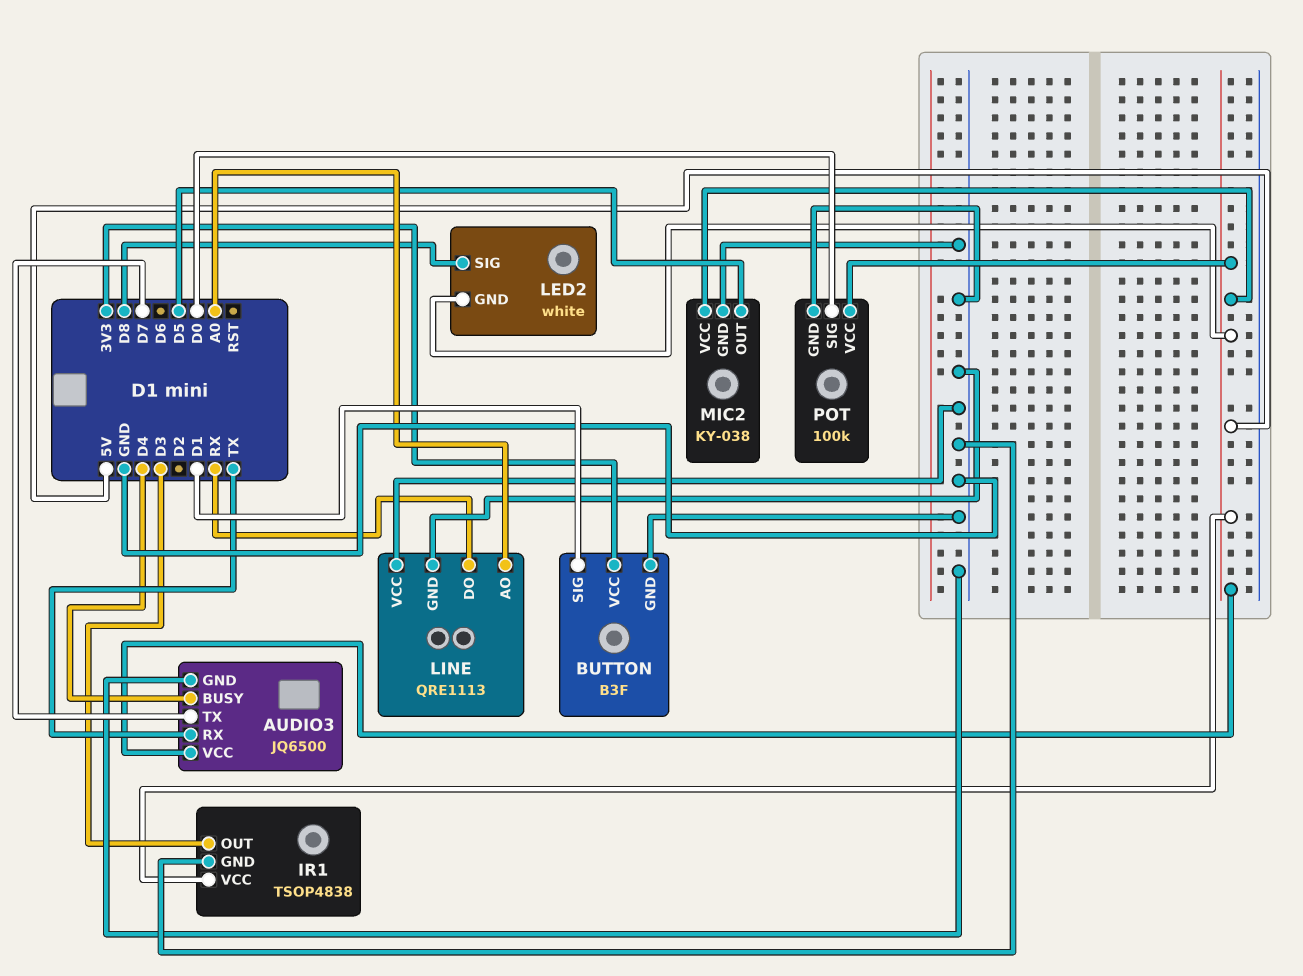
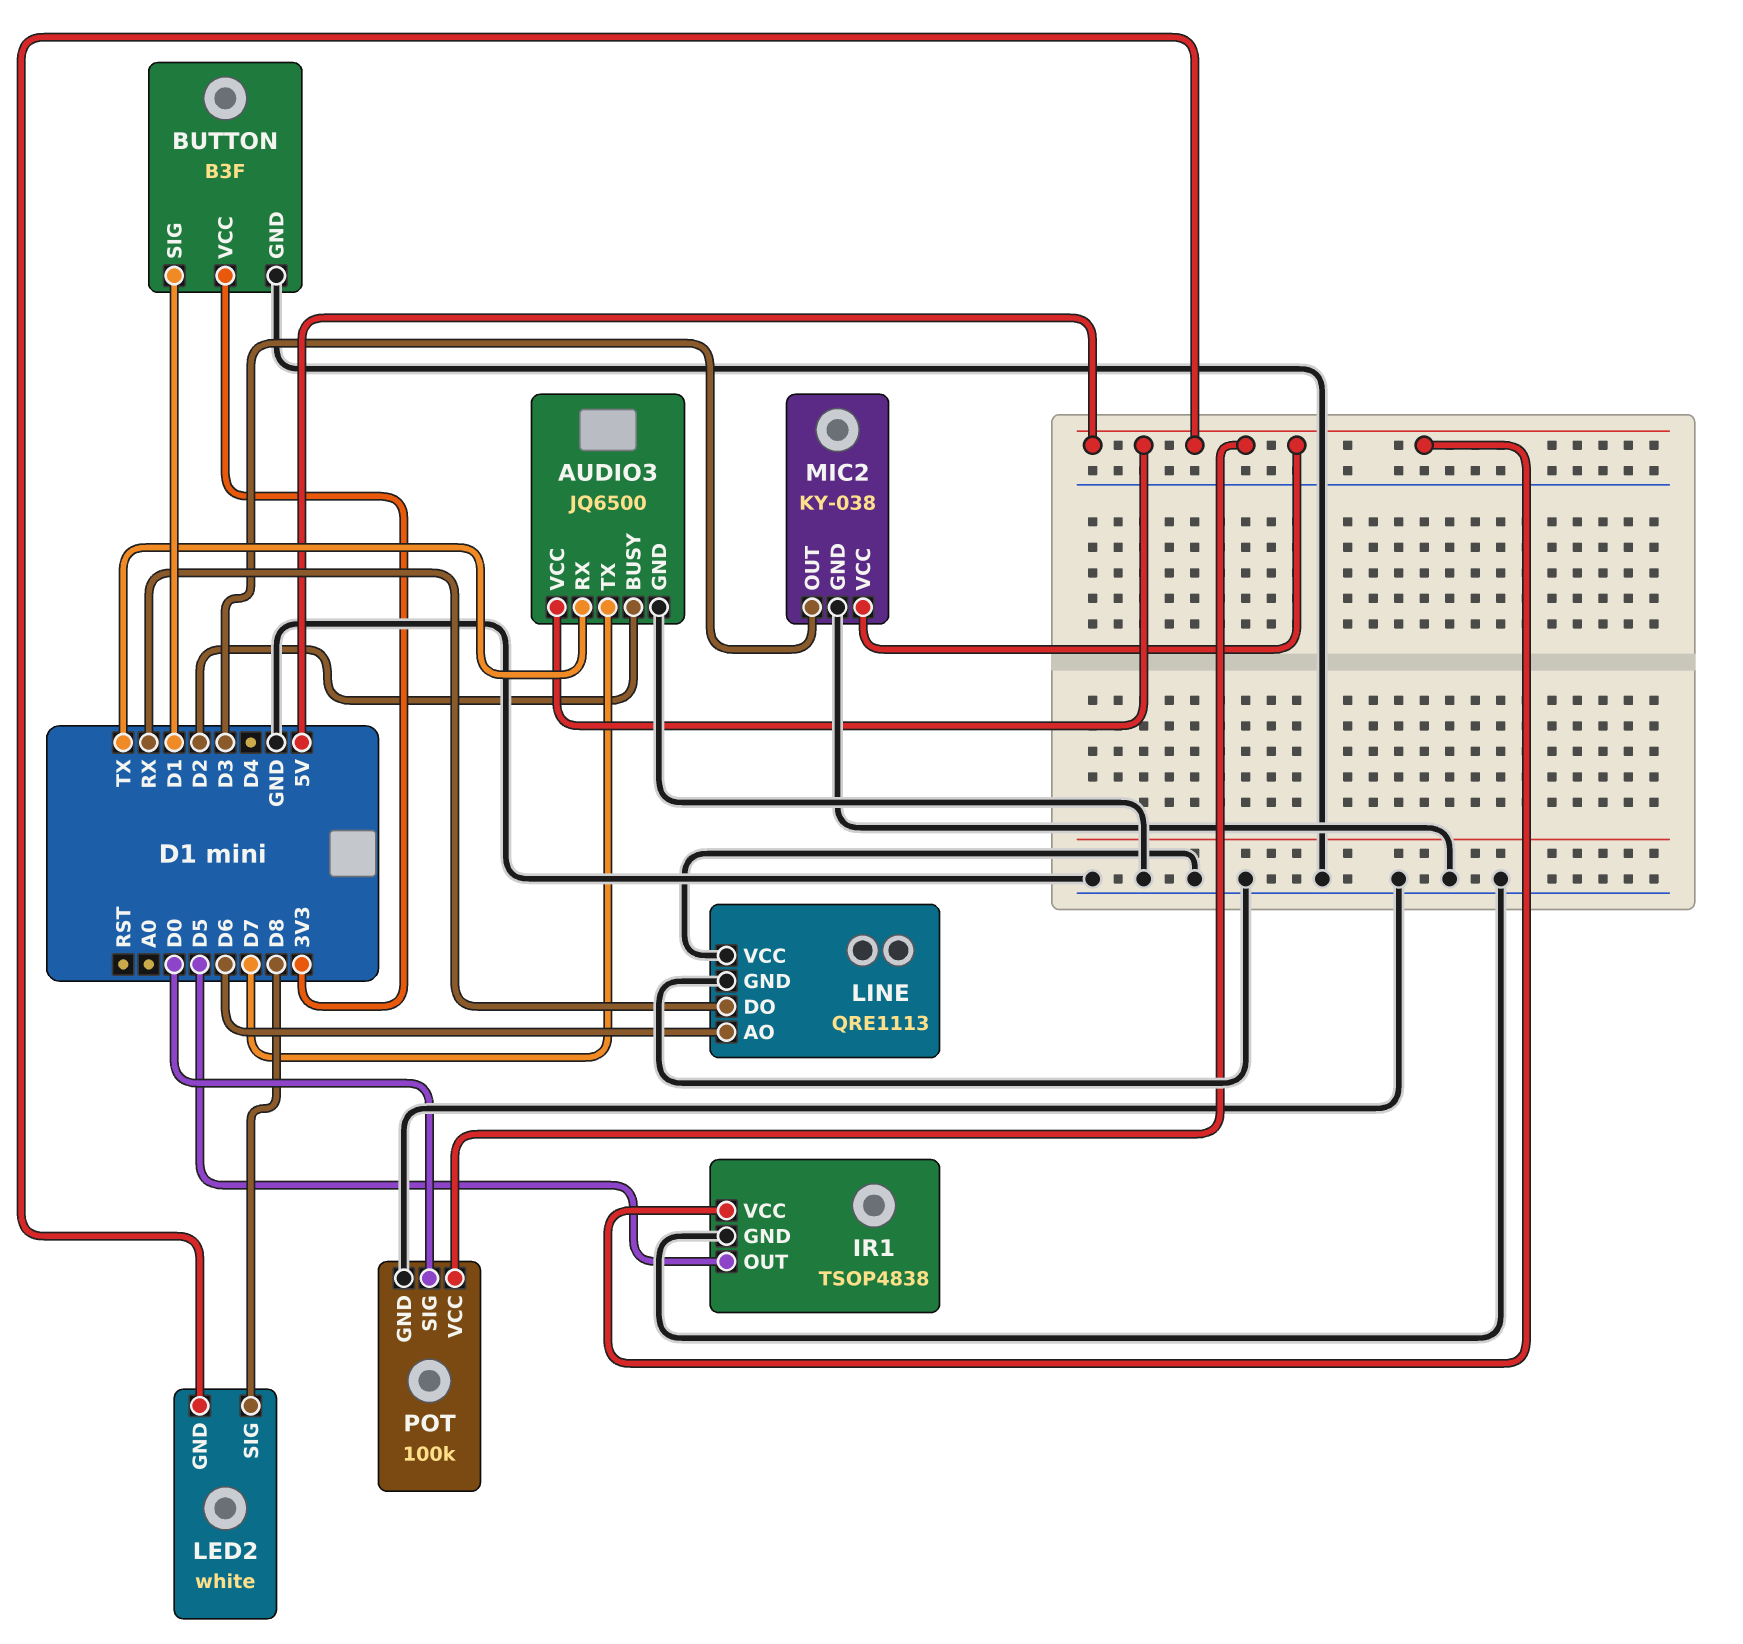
AUDIO3 pin BUSY: D4 -> D2
IR1 pin OUT: D3 -> D5
LINE pin AO: A0 -> D6
MIC2 pin OUT: D5 -> D3

